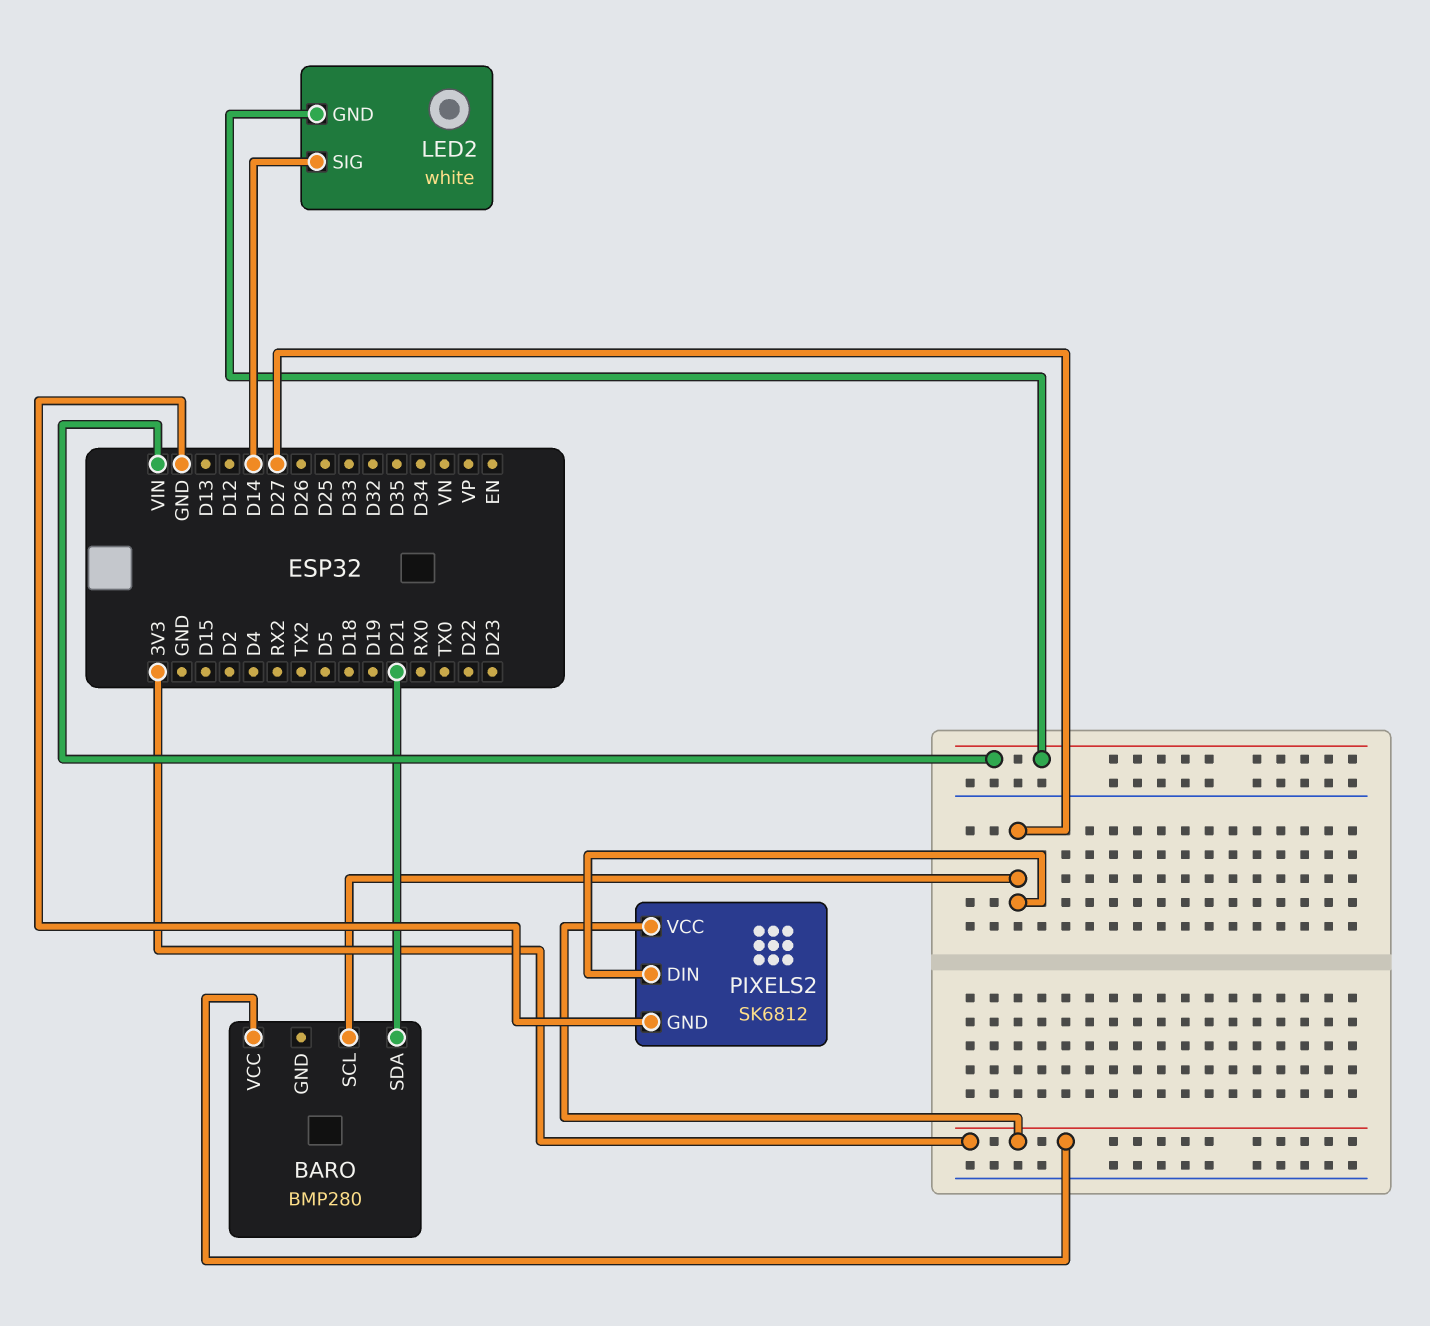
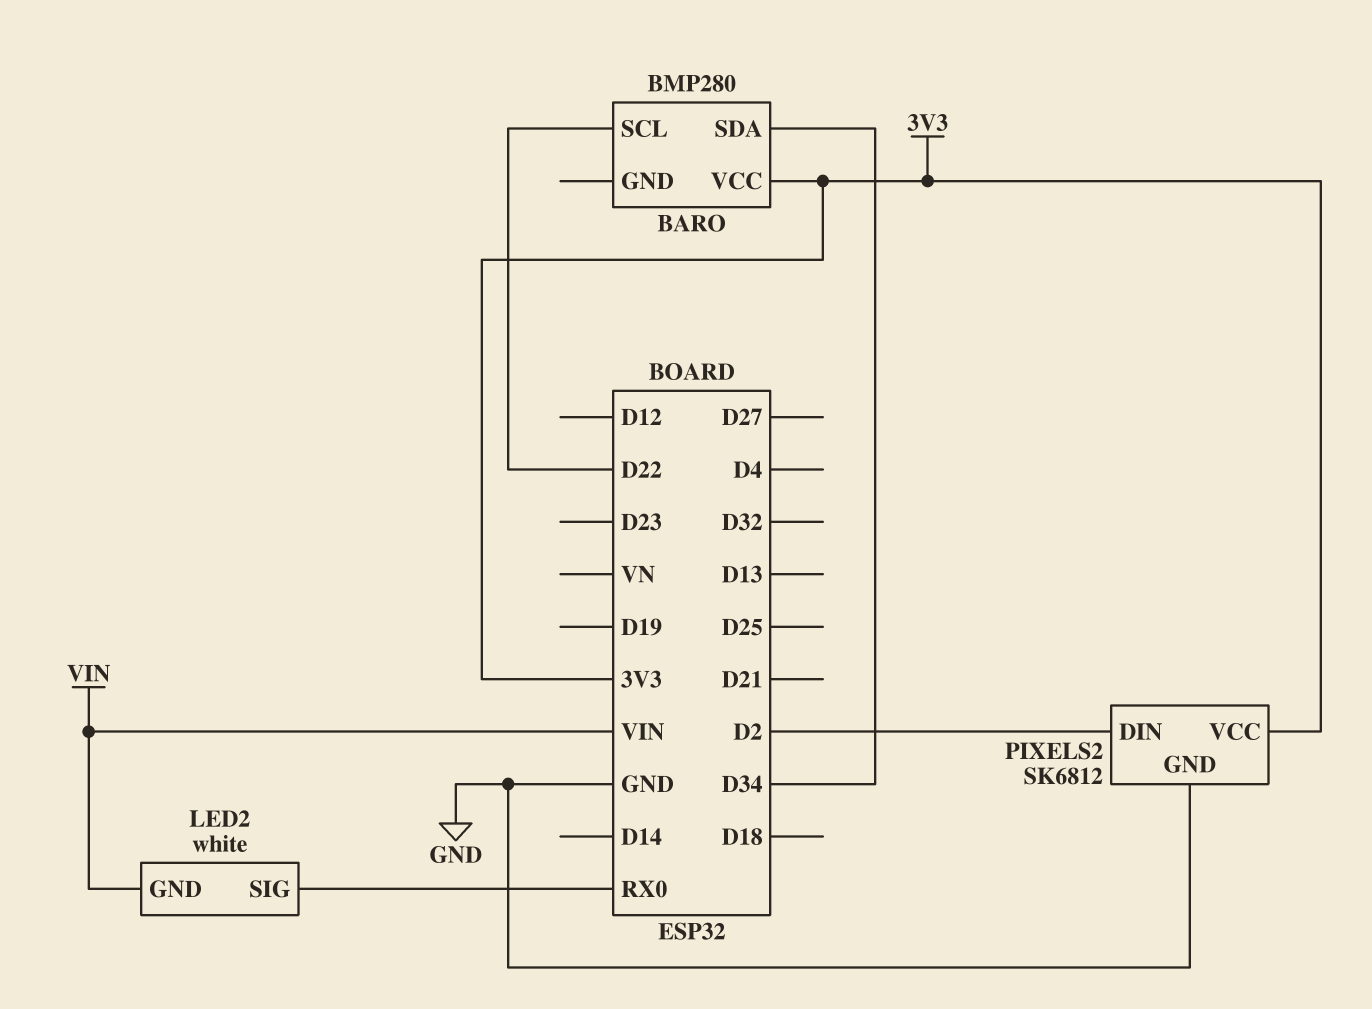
BARO pin SCL: D27 -> D22
BARO pin SDA: D21 -> D34
LED2 pin SIG: D14 -> RX0
PIXELS2 pin DIN: D27 -> D2

